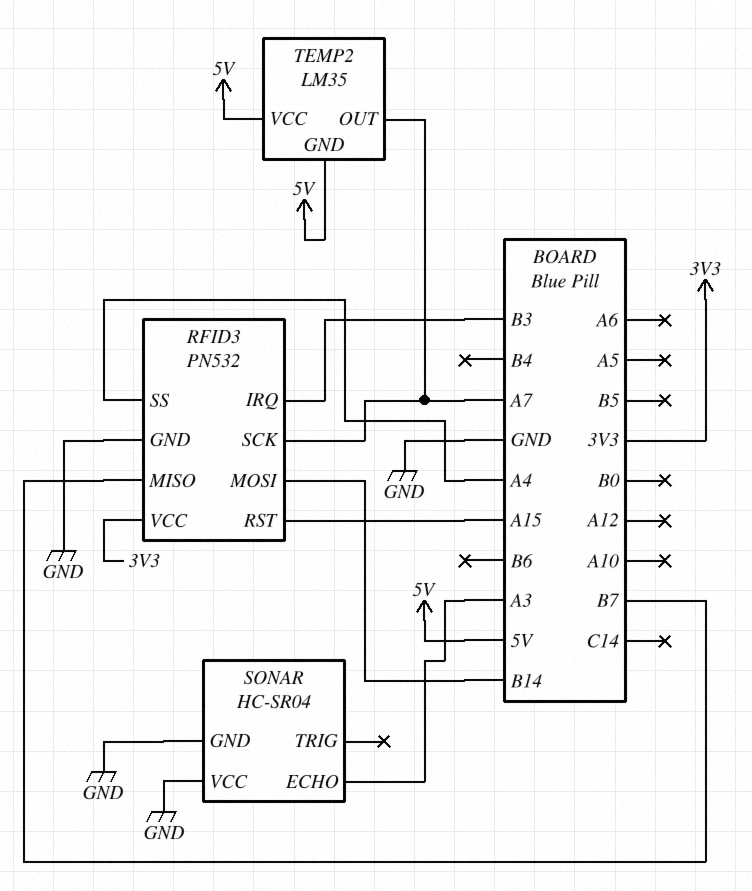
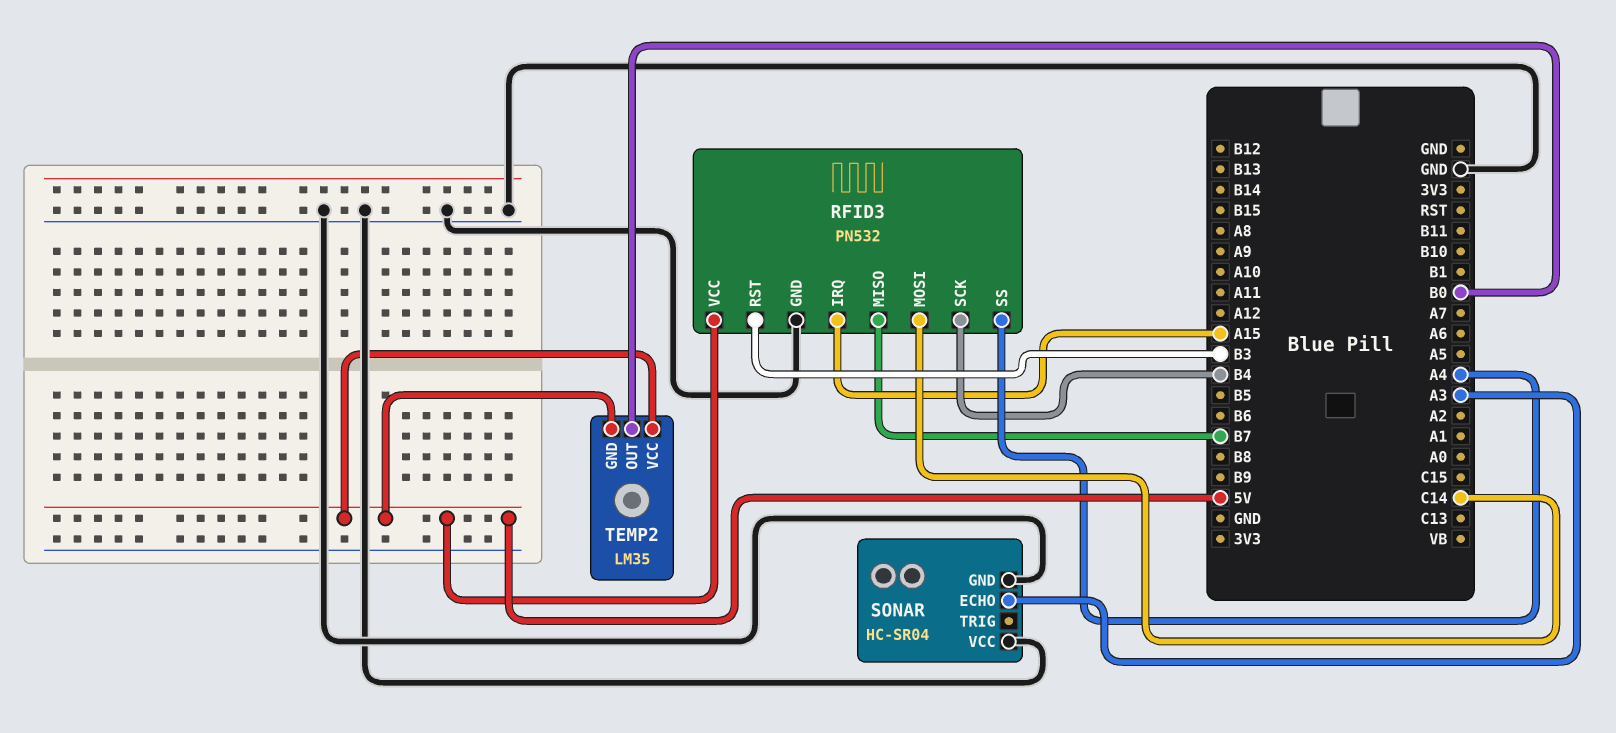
RFID3 pin IRQ: B3 -> A15
RFID3 pin MOSI: B14 -> C14
RFID3 pin RST: A15 -> B3
RFID3 pin SCK: A7 -> B4
RFID3 pin VCC: 3V3 -> 5V
TEMP2 pin OUT: A7 -> B0

